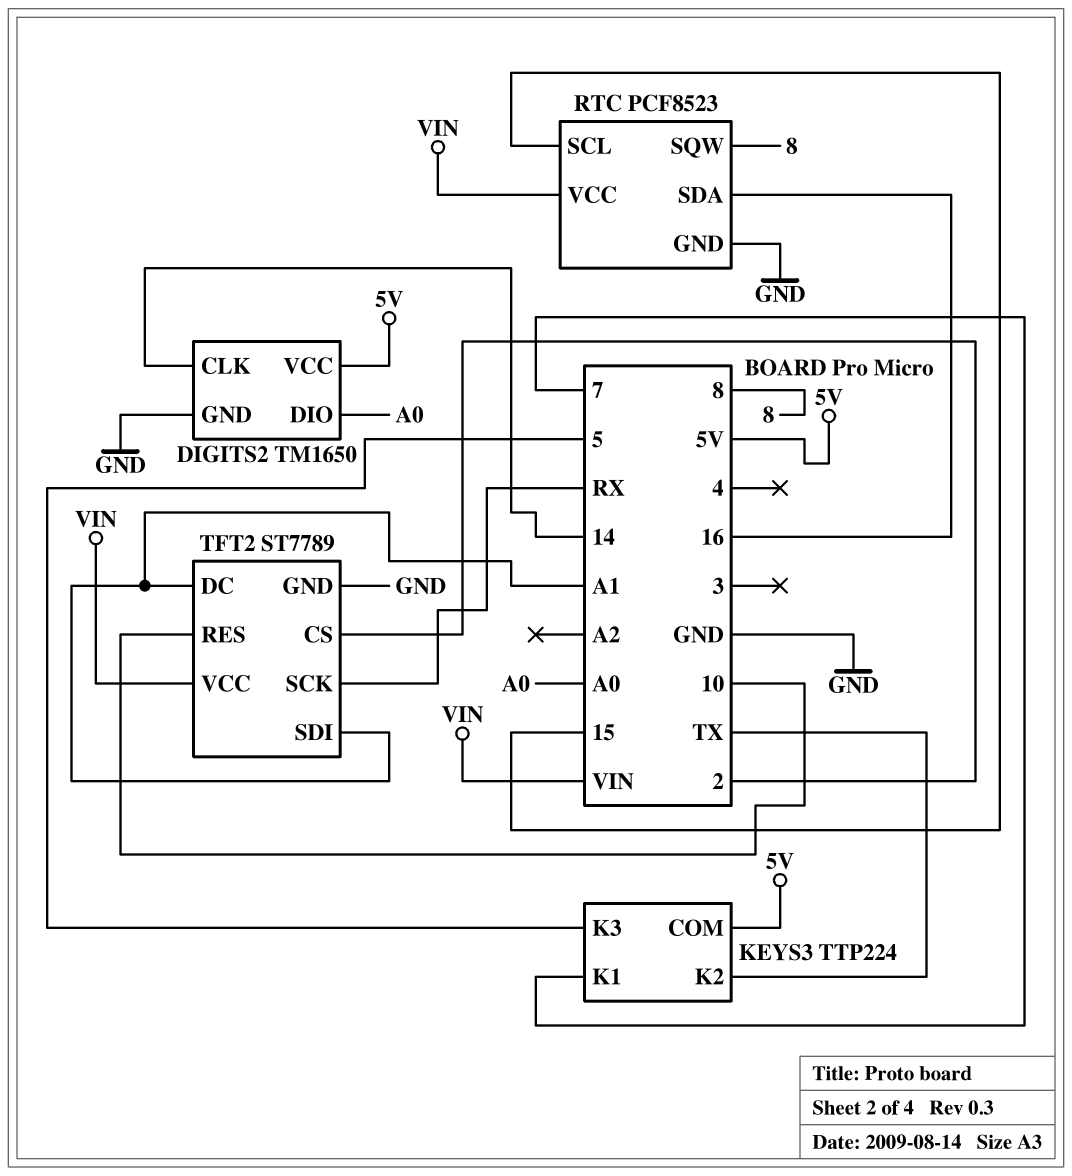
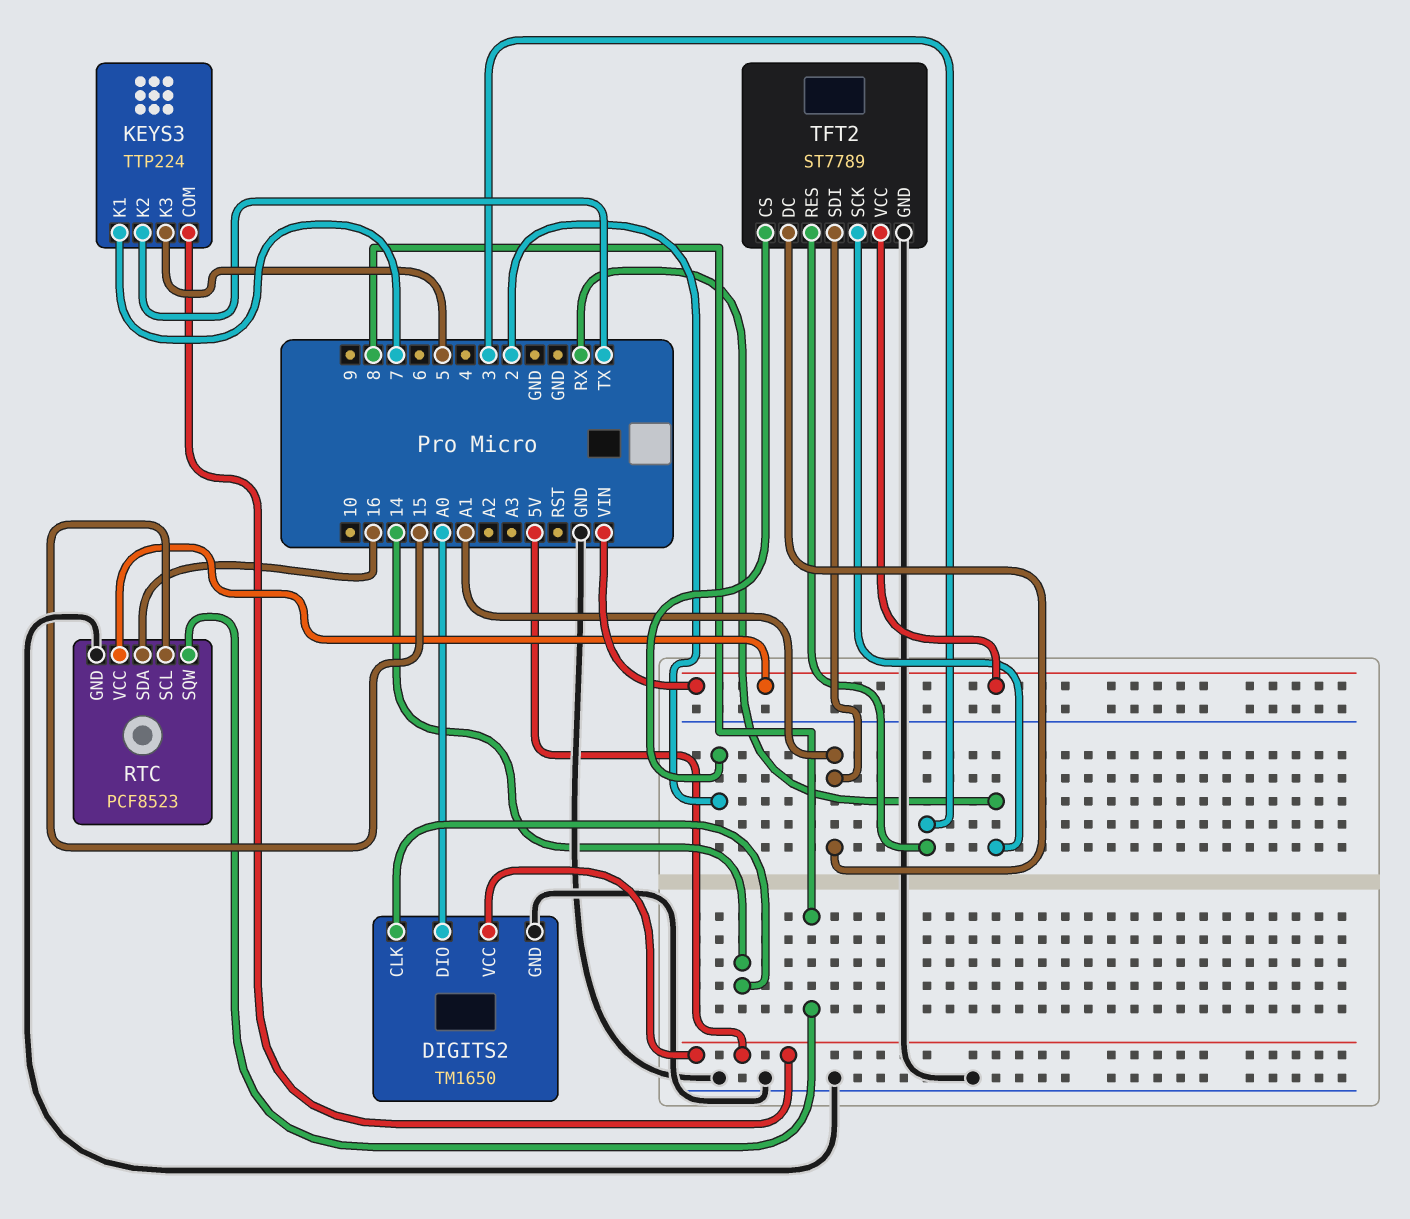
TFT2 pin RES: 10 -> 3

